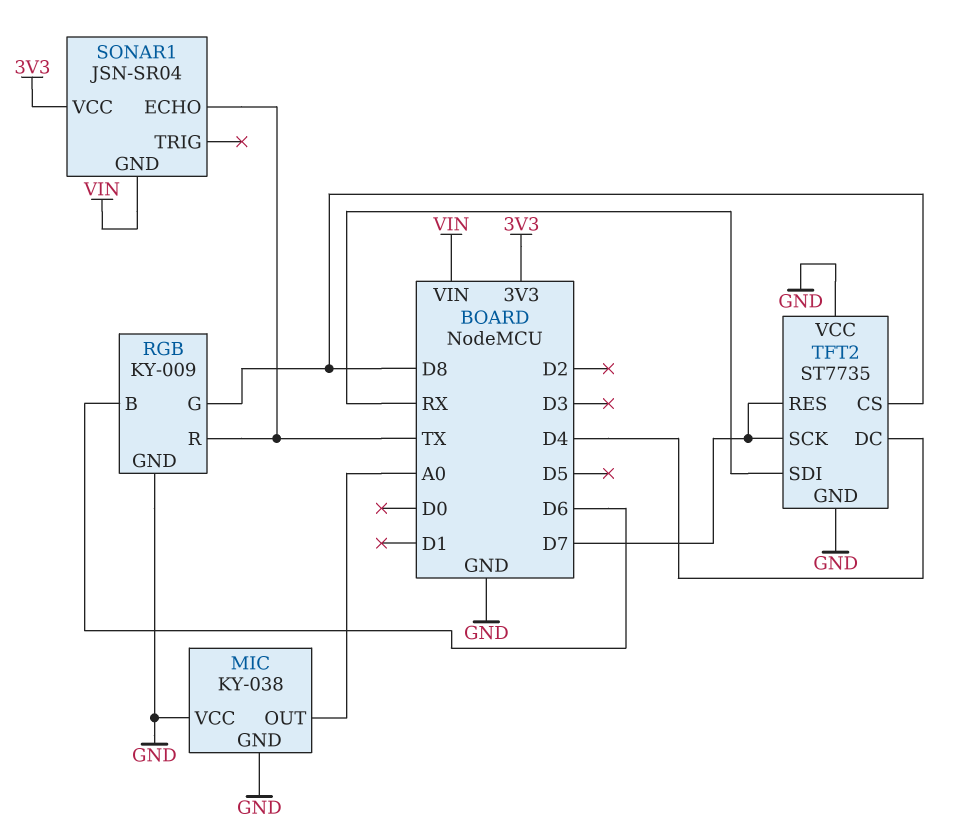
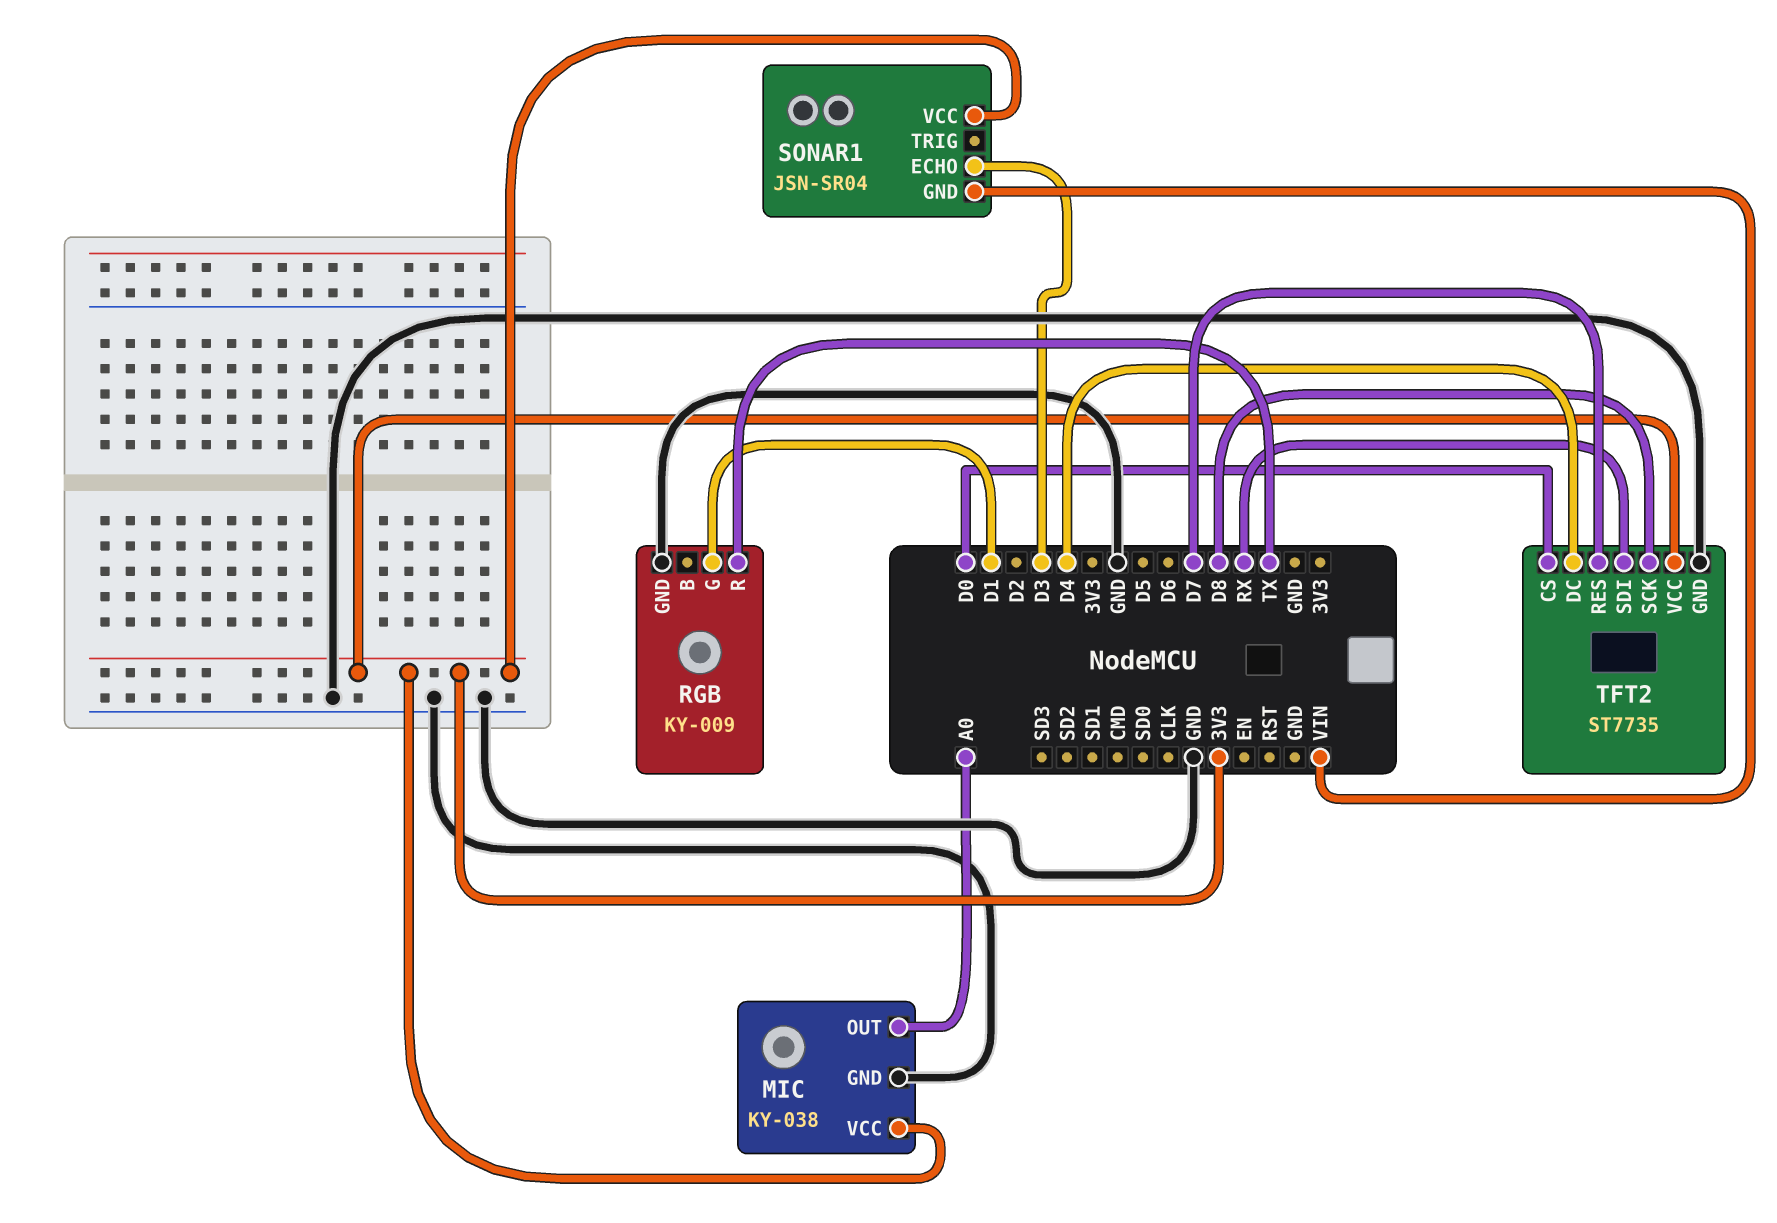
MIC pin VCC: GND -> 3V3
RGB pin B: D6 -> none
RGB pin G: D8 -> D1
SONAR1 pin ECHO: TX -> D3
TFT2 pin CS: D8 -> D0
TFT2 pin SCK: D7 -> D8
TFT2 pin VCC: GND -> 3V3

